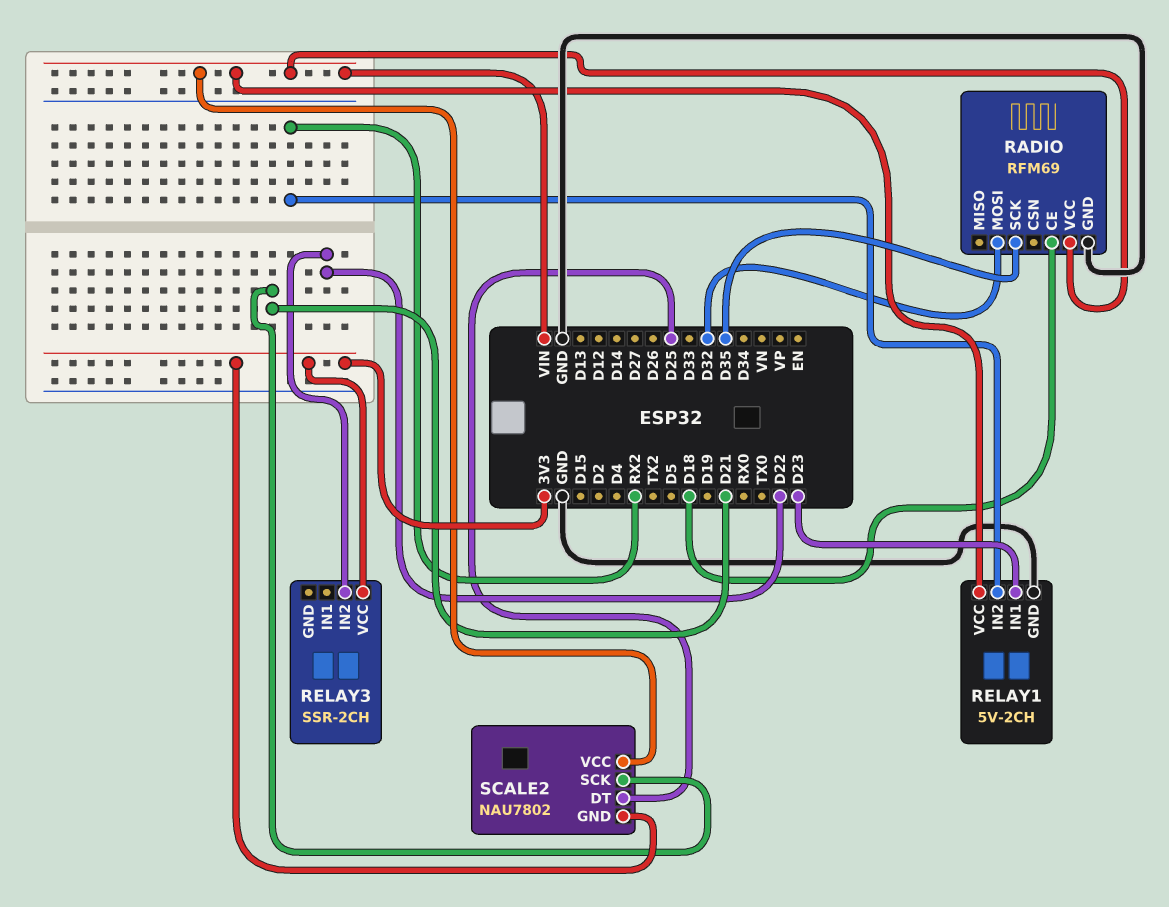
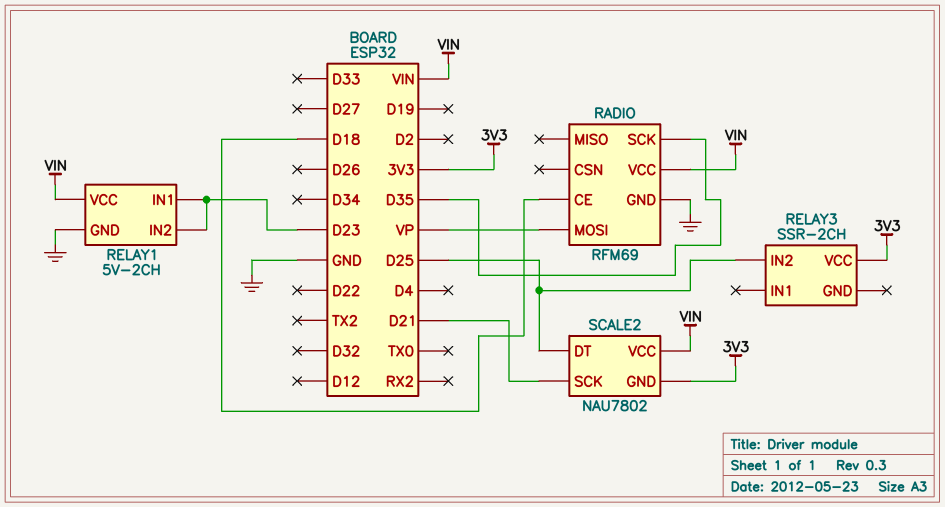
RADIO pin MOSI: D32 -> VP
RELAY1 pin IN2: RX2 -> D23
RELAY3 pin IN2: D22 -> D25

